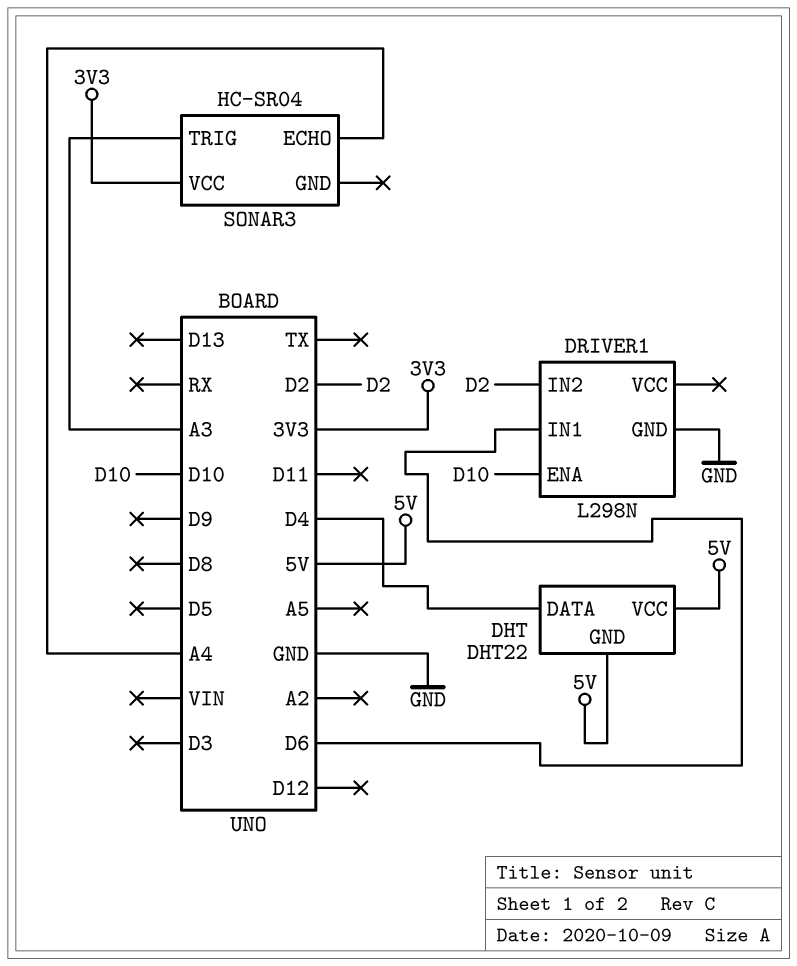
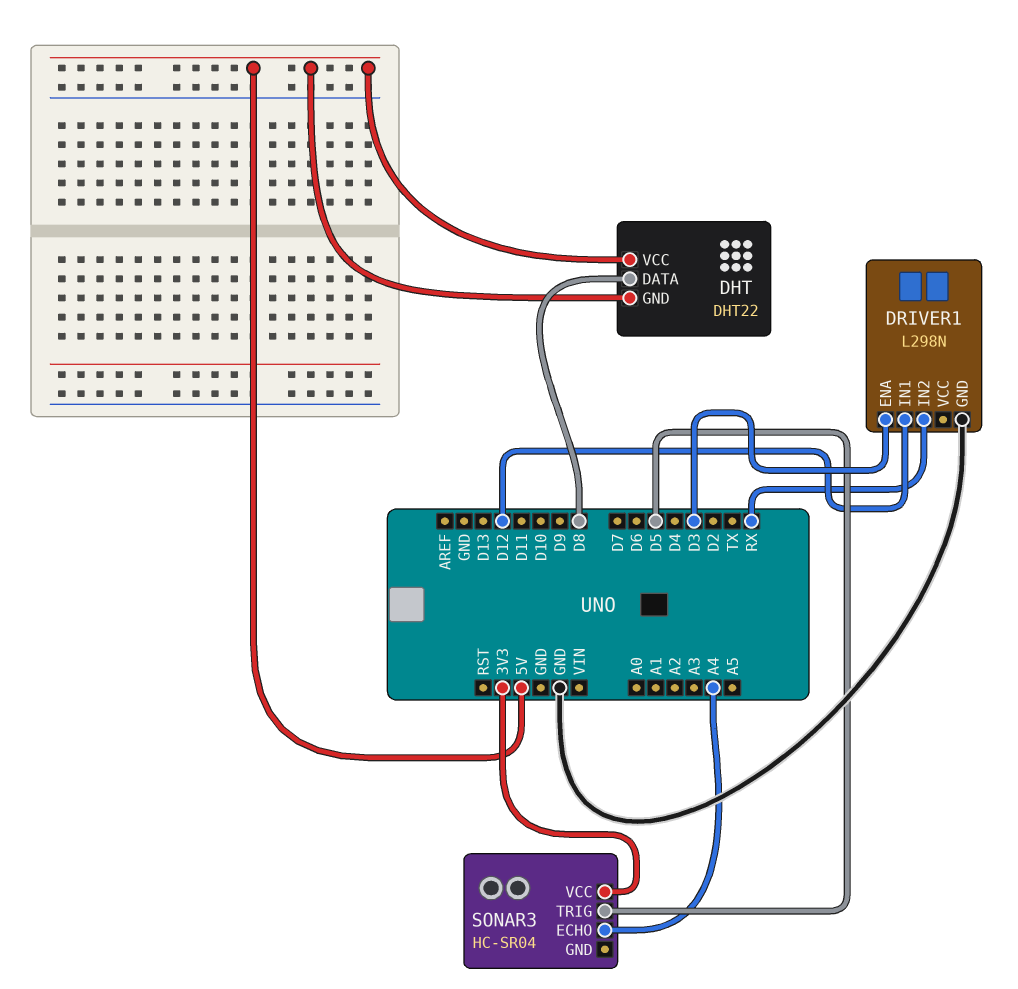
DHT pin DATA: D4 -> D8
DRIVER1 pin ENA: D10 -> D3
DRIVER1 pin IN1: D6 -> D12
DRIVER1 pin IN2: D2 -> RX
SONAR3 pin TRIG: A3 -> D5

